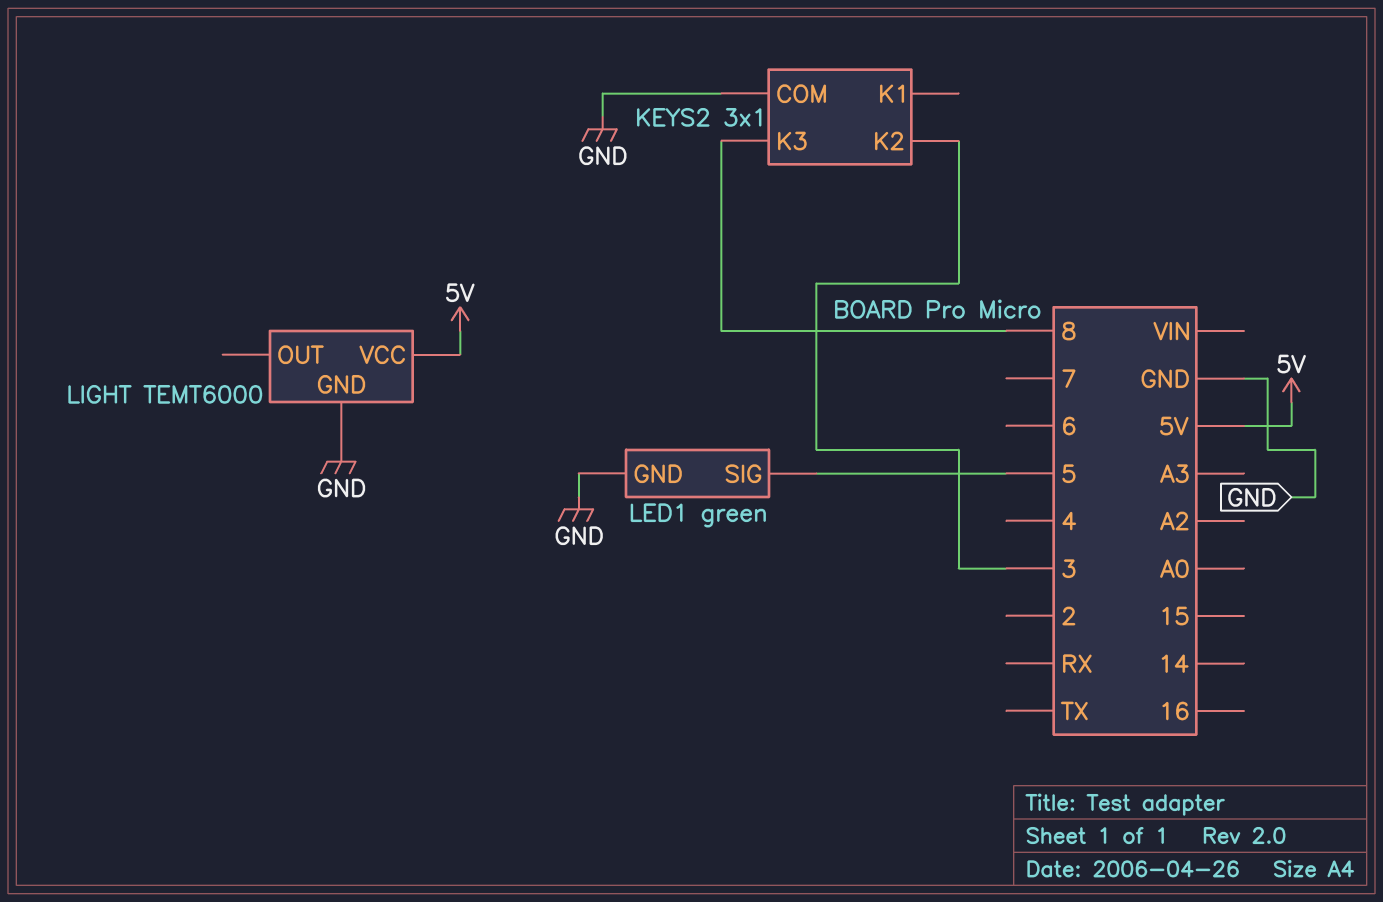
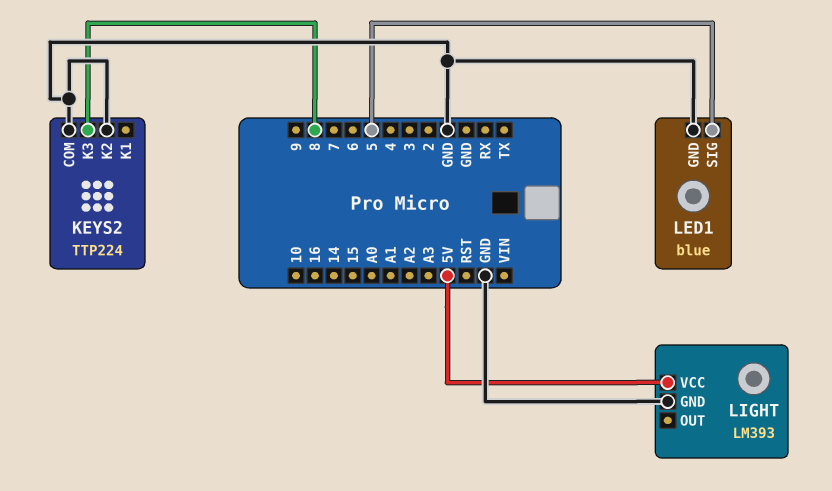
KEYS2: 3x1 -> TTP224
KEYS2 pin K2: 3 -> GND
LED1: green -> blue
LIGHT: TEMT6000 -> LM393

